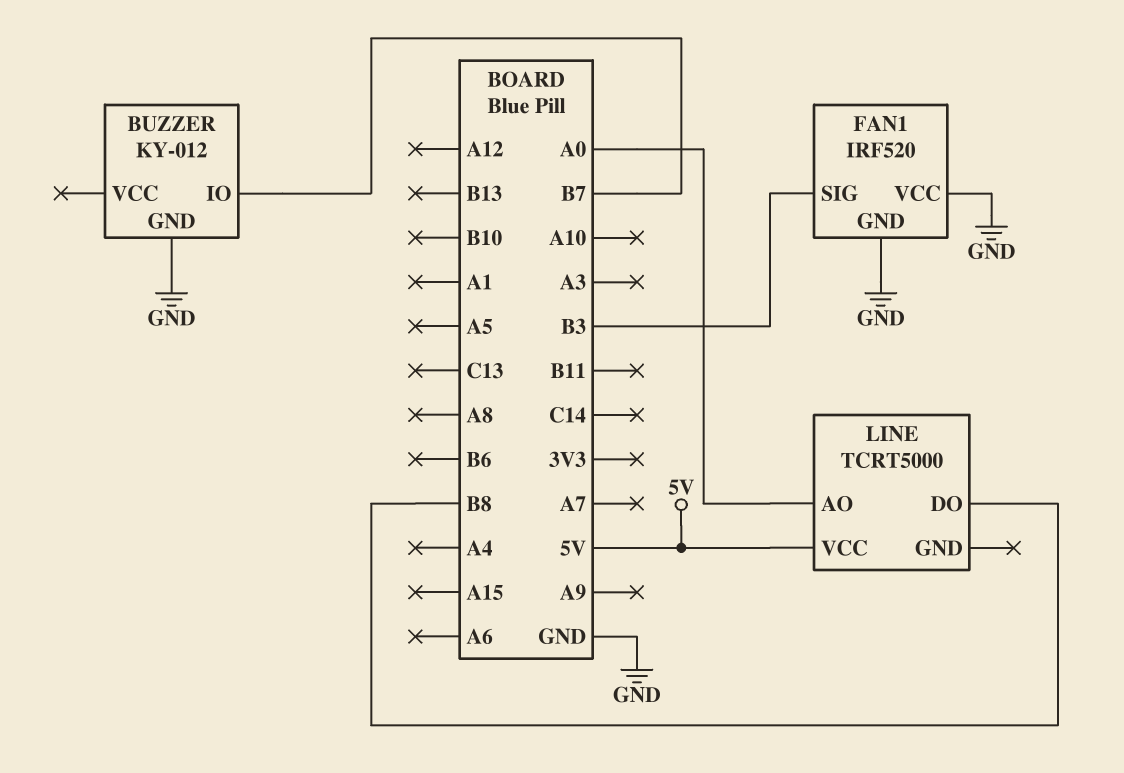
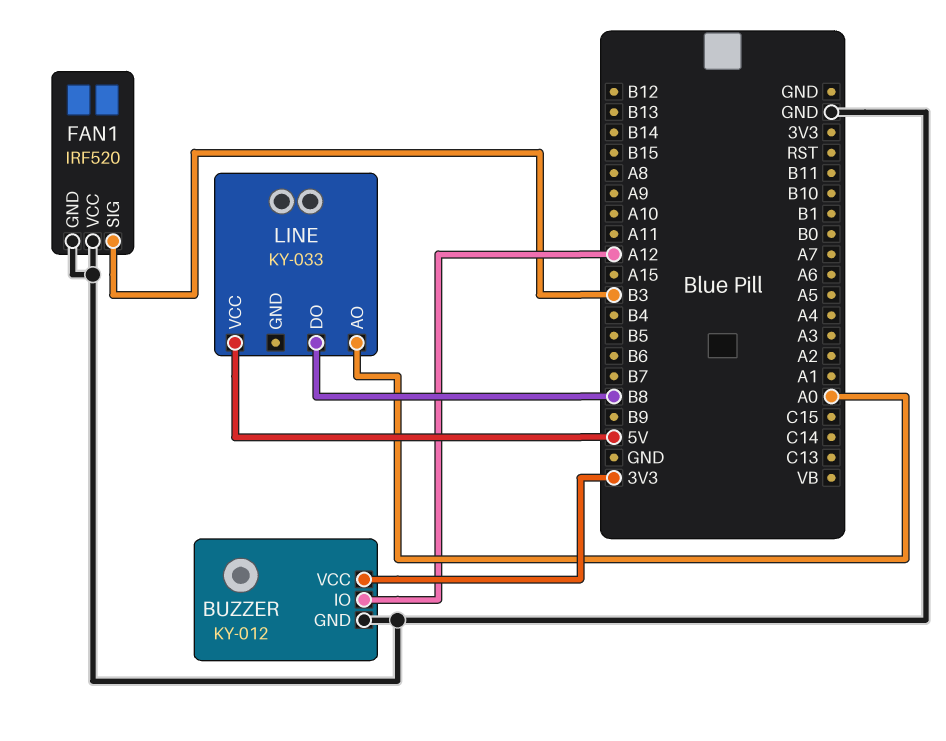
BUZZER pin IO: B7 -> A12
BUZZER pin VCC: none -> 3V3
LINE: TCRT5000 -> KY-033

